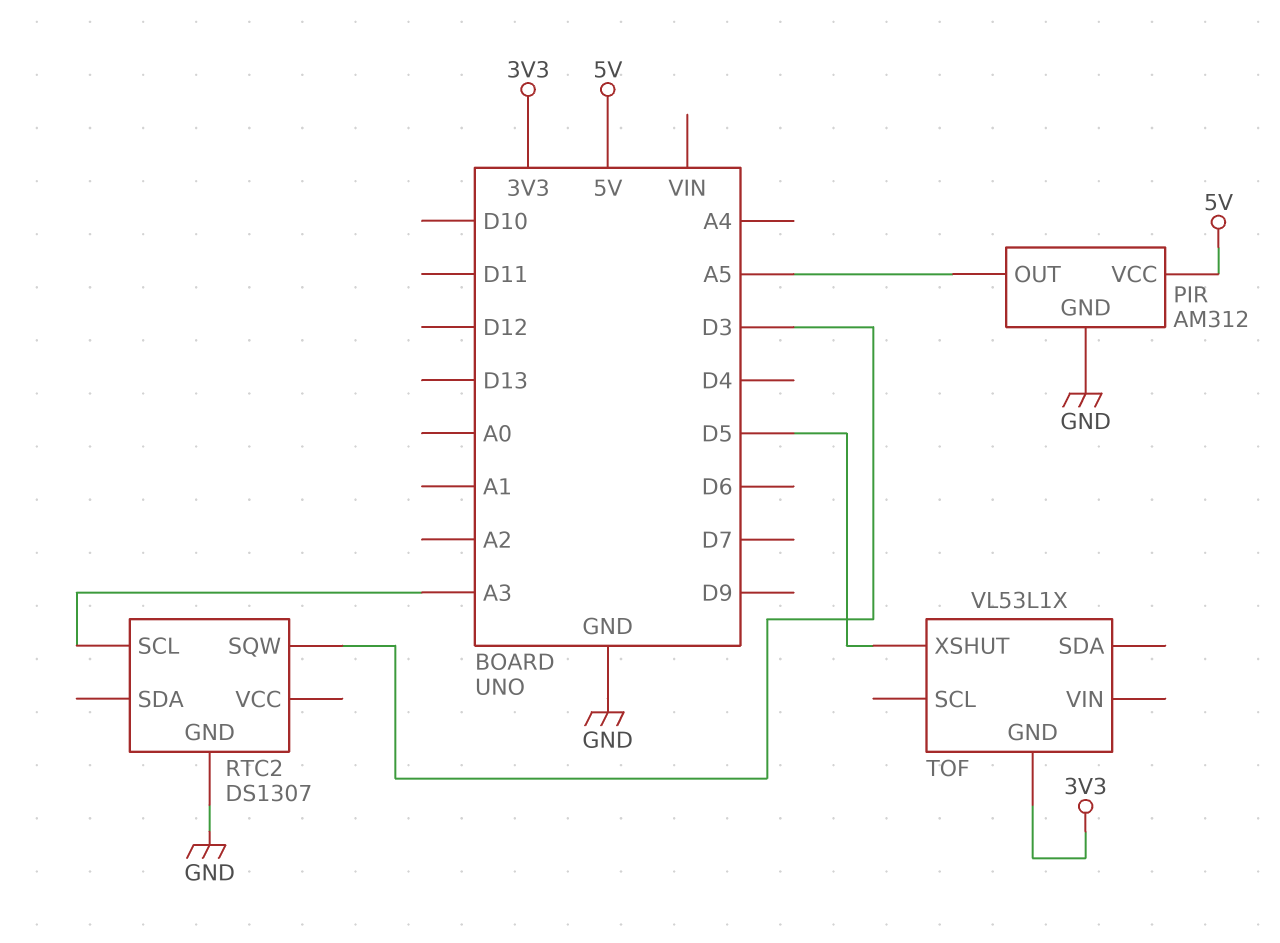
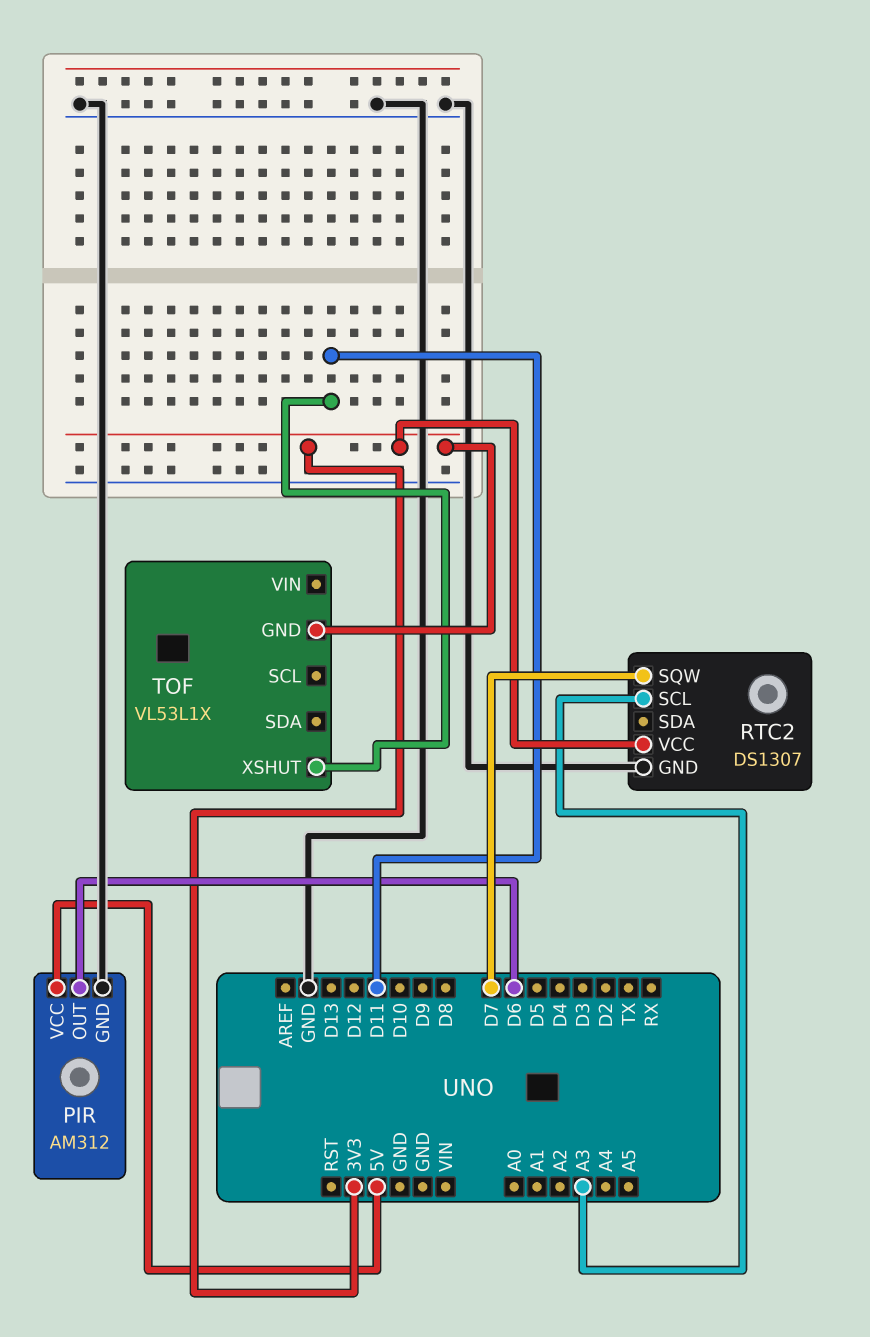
PIR pin OUT: A5 -> D6
RTC2 pin SQW: D3 -> D7
RTC2 pin VCC: none -> 3V3
TOF pin XSHUT: D5 -> D11

